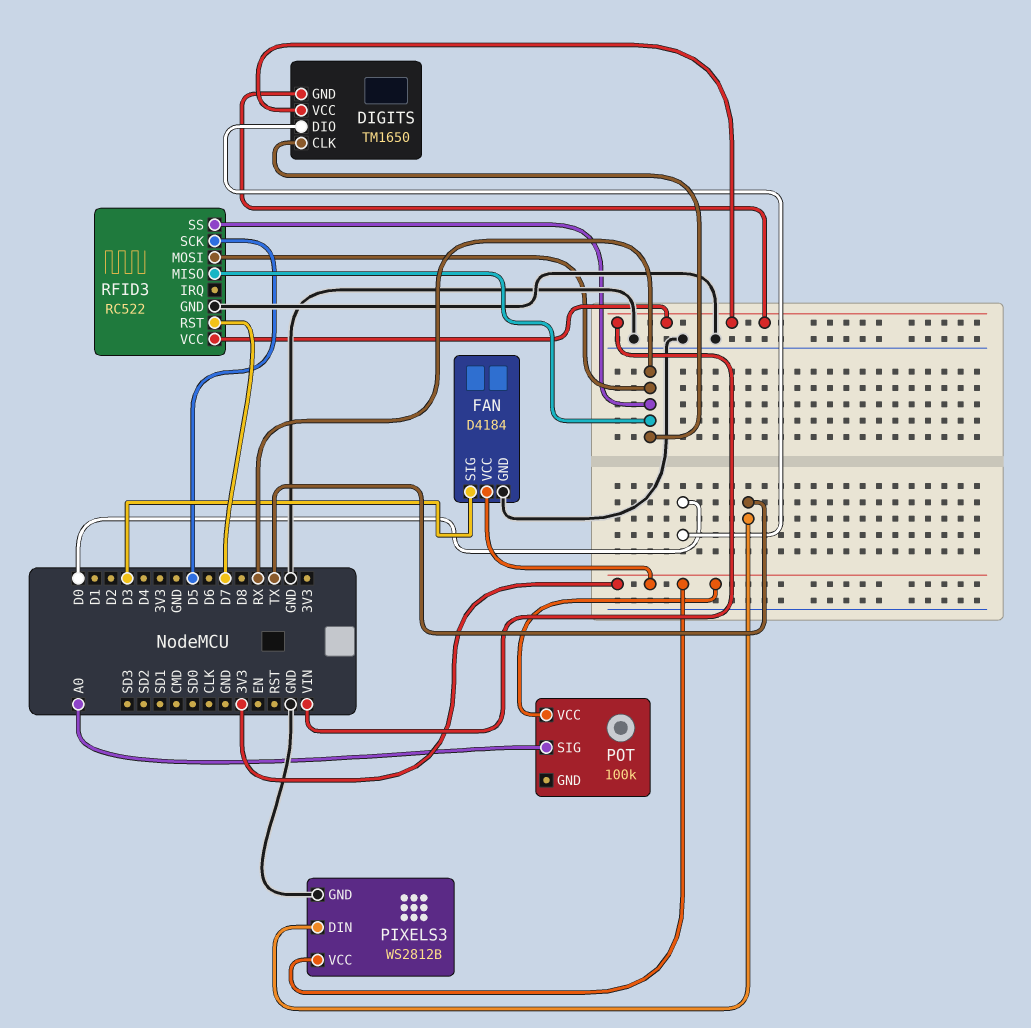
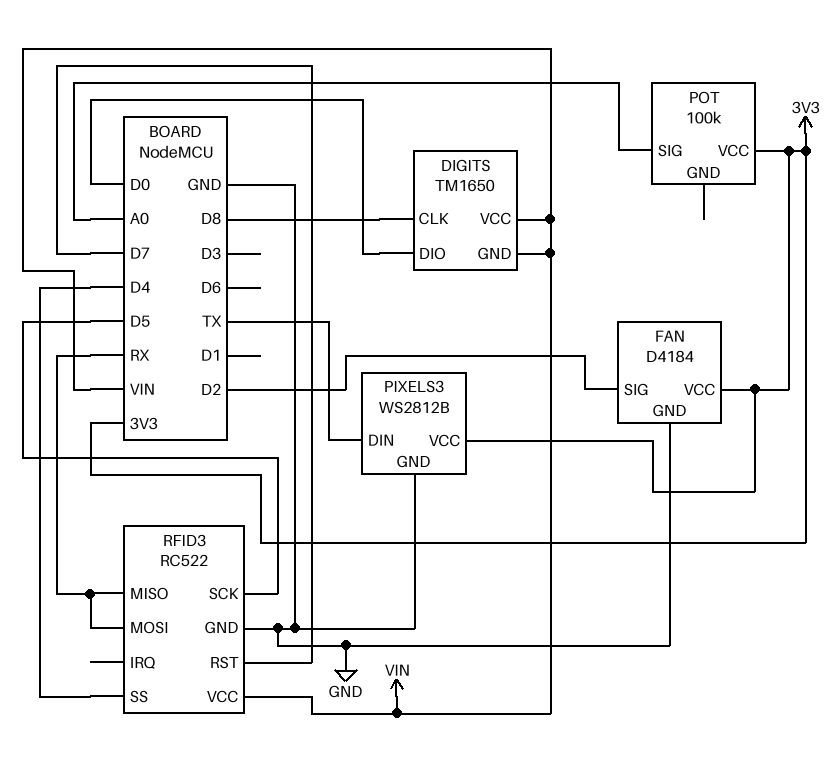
DIGITS pin CLK: RX -> D8
FAN pin SIG: D3 -> D2
RFID3 pin SS: RX -> D4

